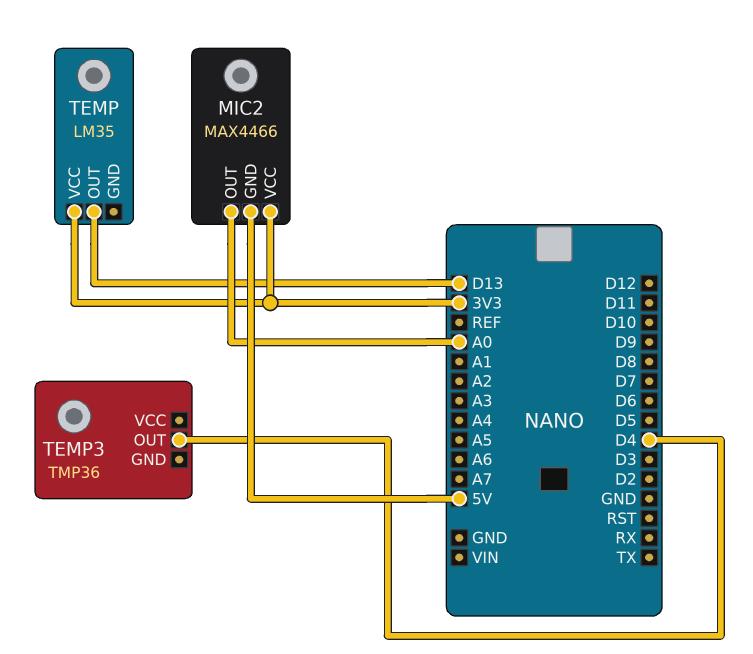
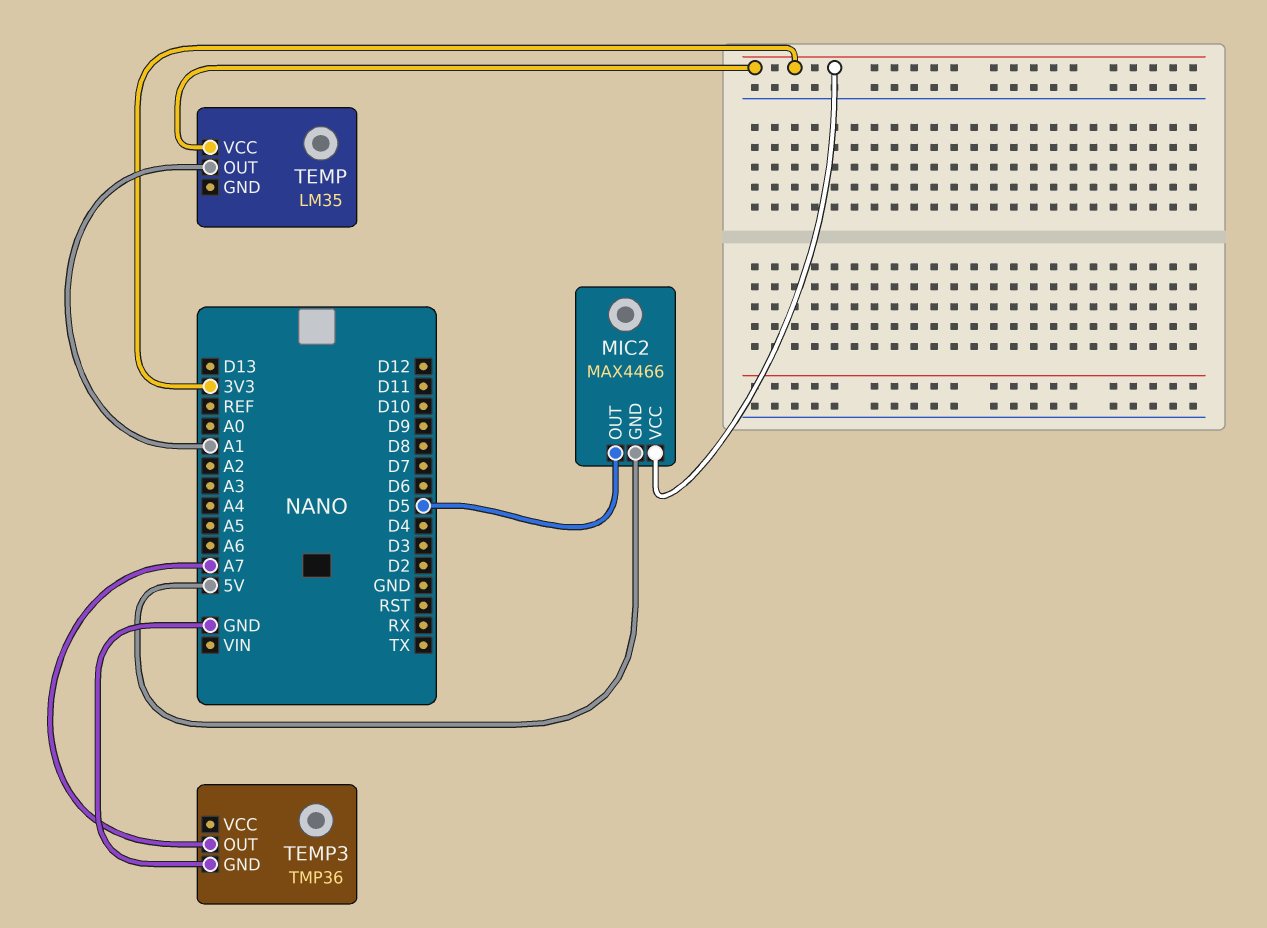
MIC2 pin OUT: A0 -> D5
TEMP pin OUT: D13 -> A1
TEMP3 pin GND: none -> GND
TEMP3 pin OUT: D4 -> A7

